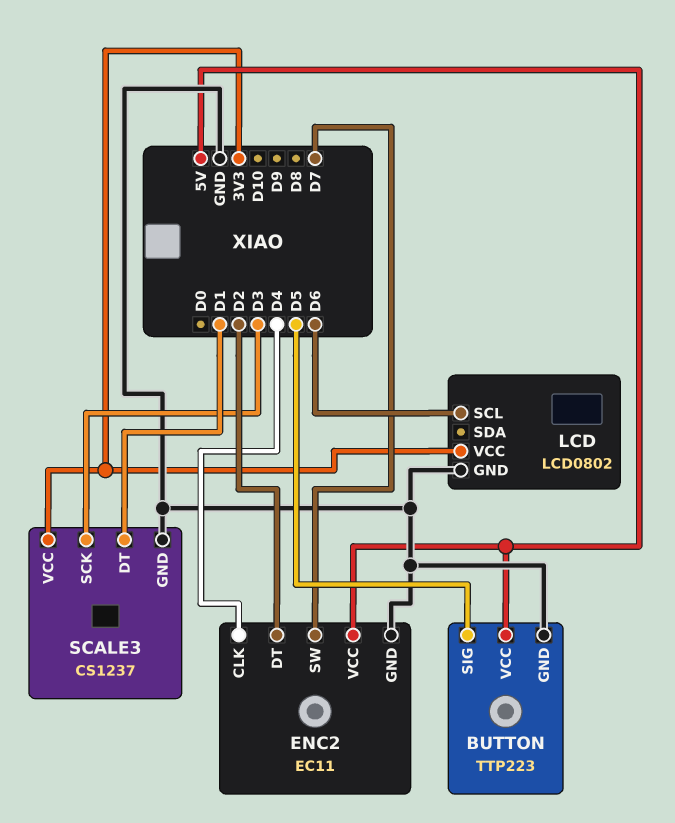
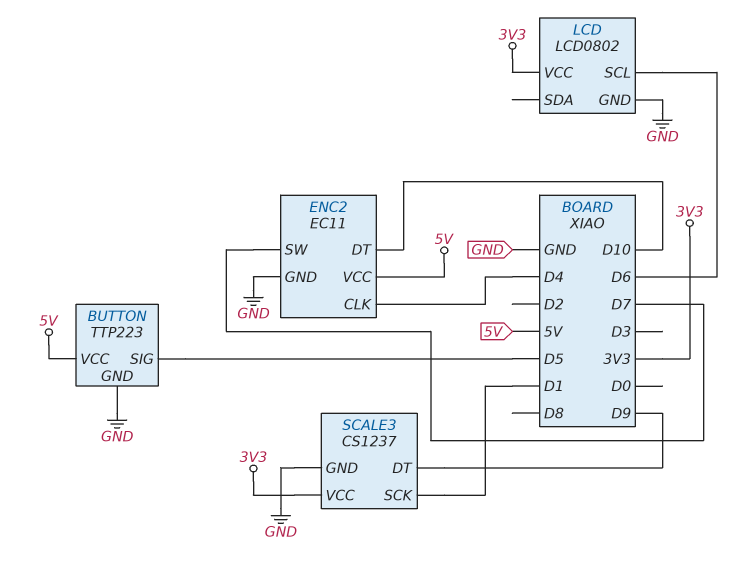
ENC2 pin DT: D2 -> D10
SCALE3 pin DT: D1 -> D9
SCALE3 pin SCK: D3 -> D1

